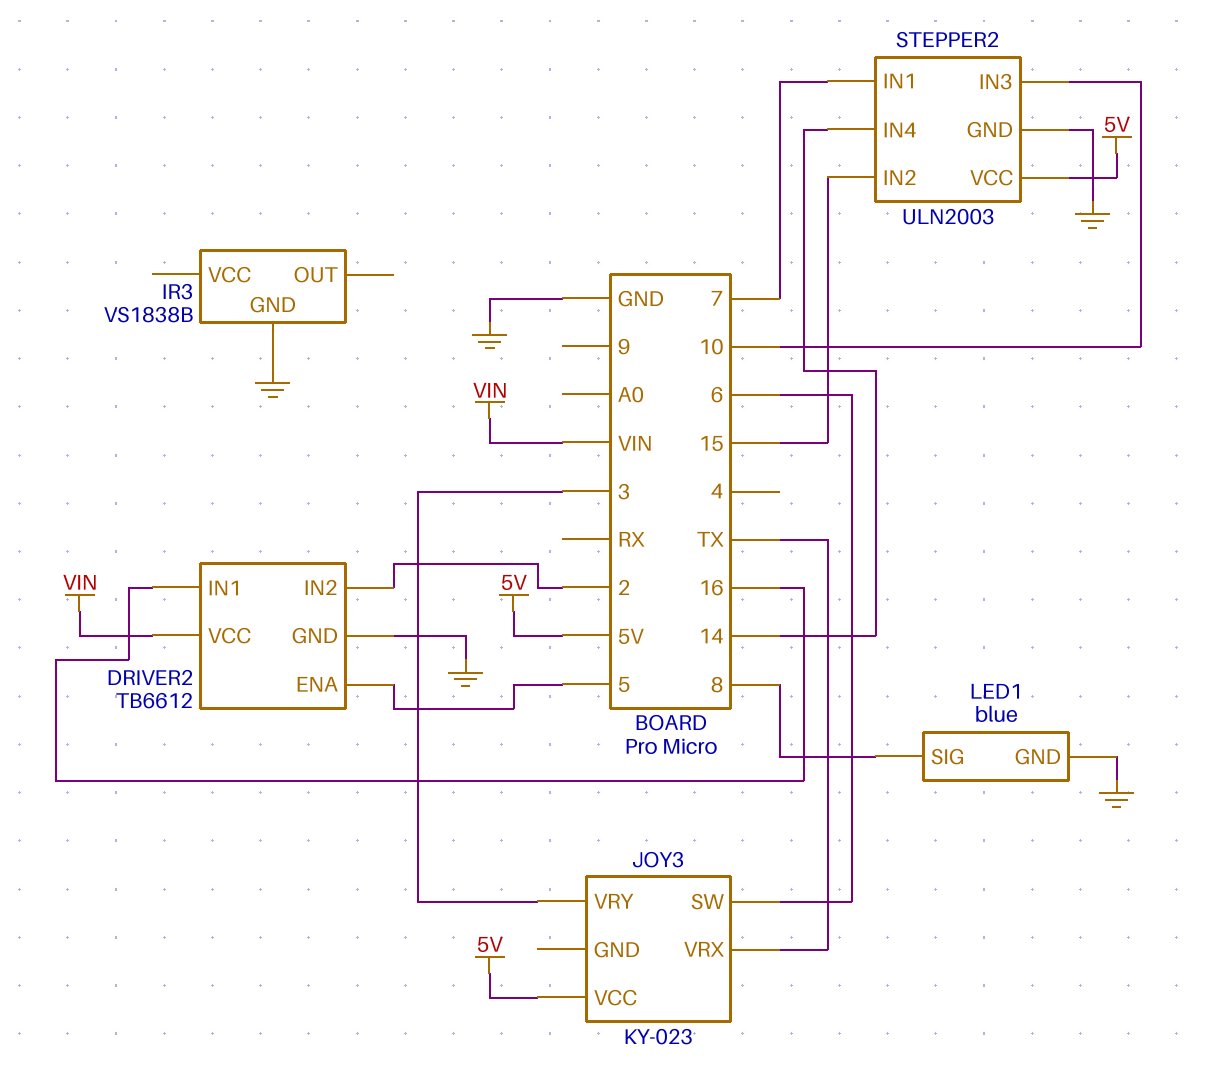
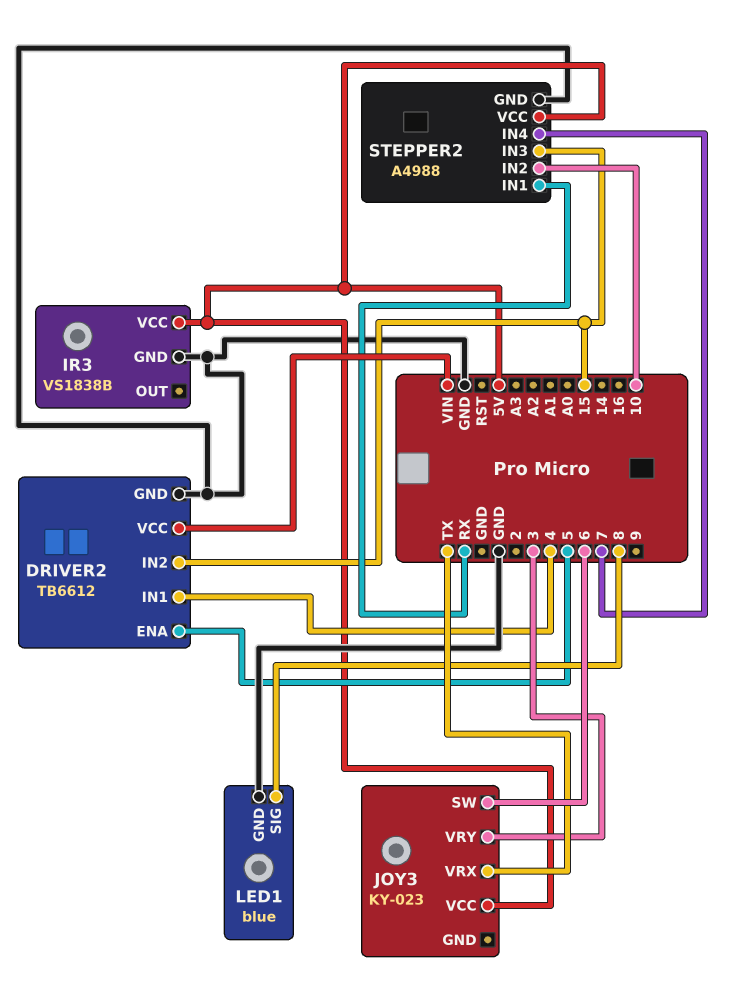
DRIVER2 pin IN1: 16 -> 4
DRIVER2 pin IN2: 2 -> 15
IR3 pin VCC: none -> 5V
STEPPER2: ULN2003 -> A4988
STEPPER2 pin IN1: 7 -> RX
STEPPER2 pin IN2: 15 -> 10
STEPPER2 pin IN3: 10 -> 15
STEPPER2 pin IN4: 14 -> 7

